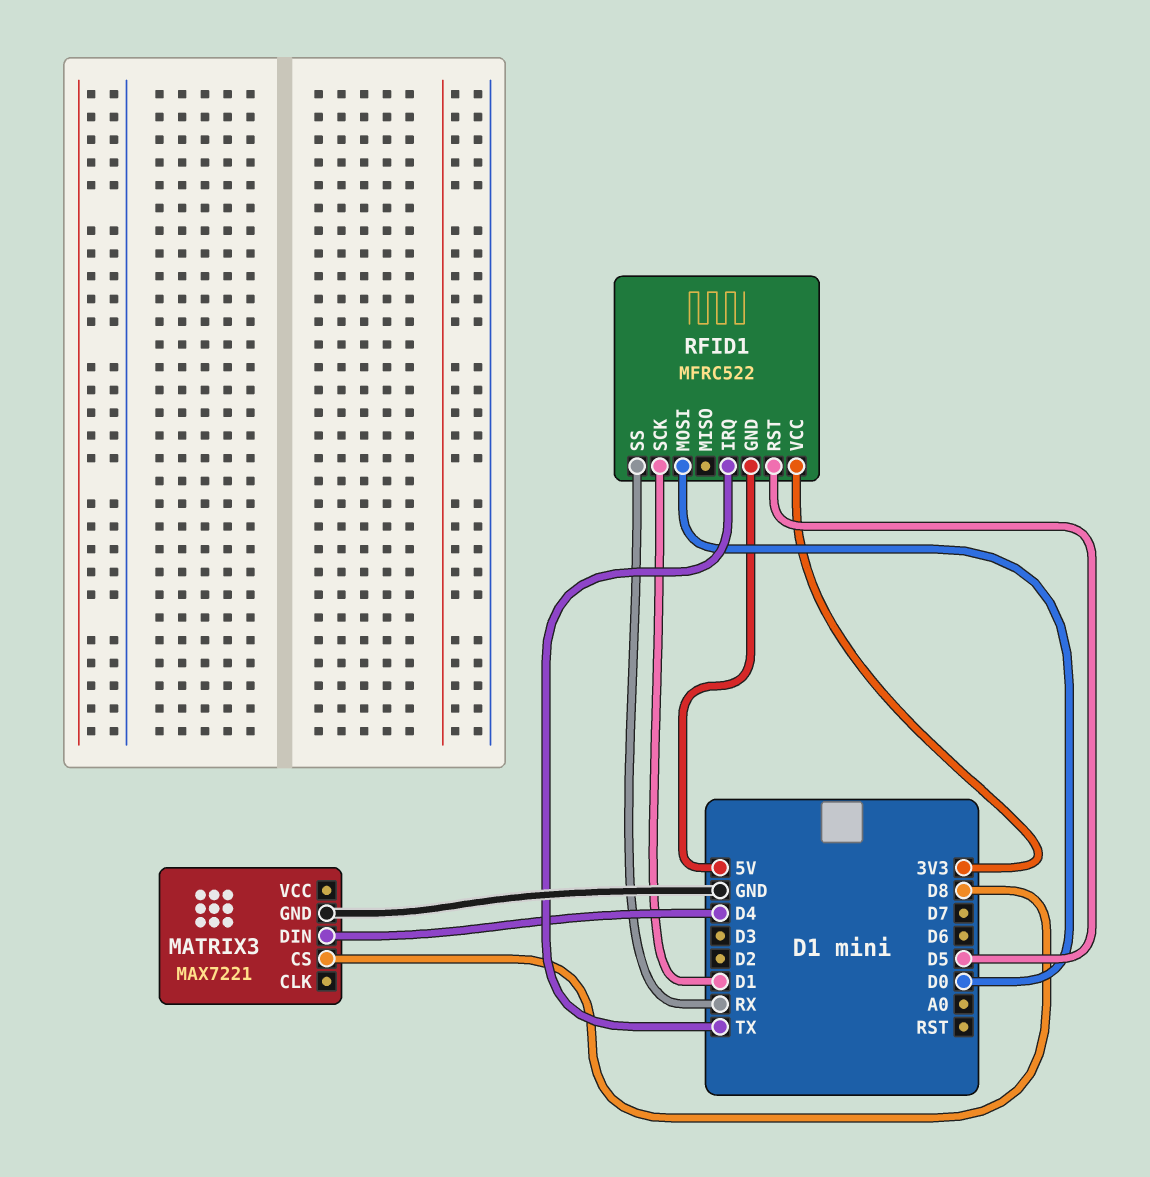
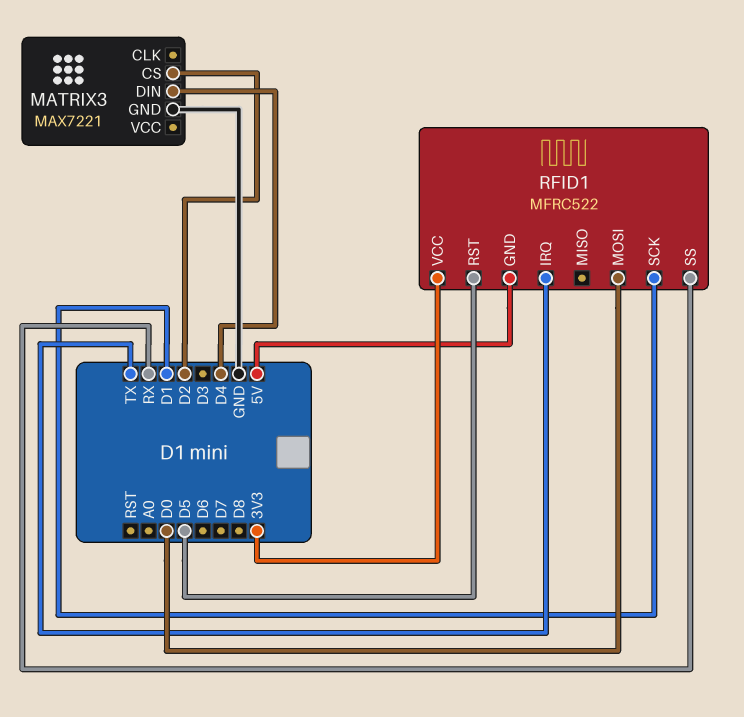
MATRIX3 pin CS: D8 -> D2

